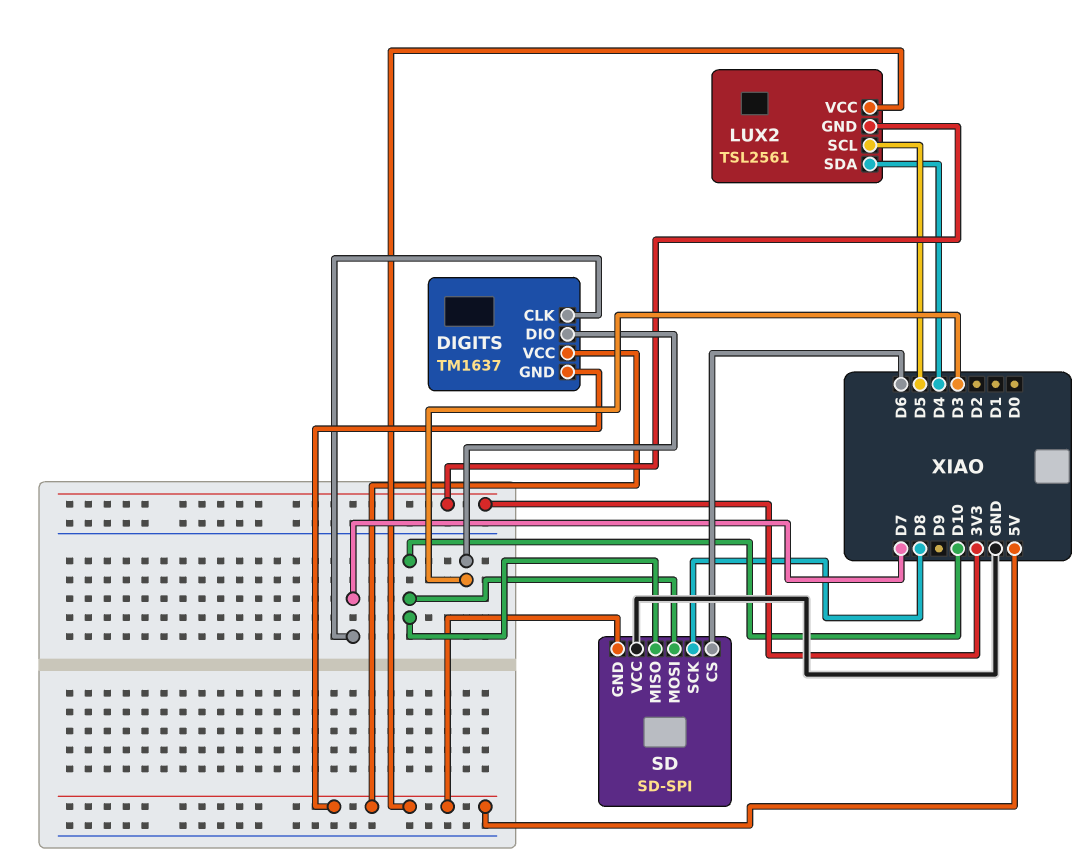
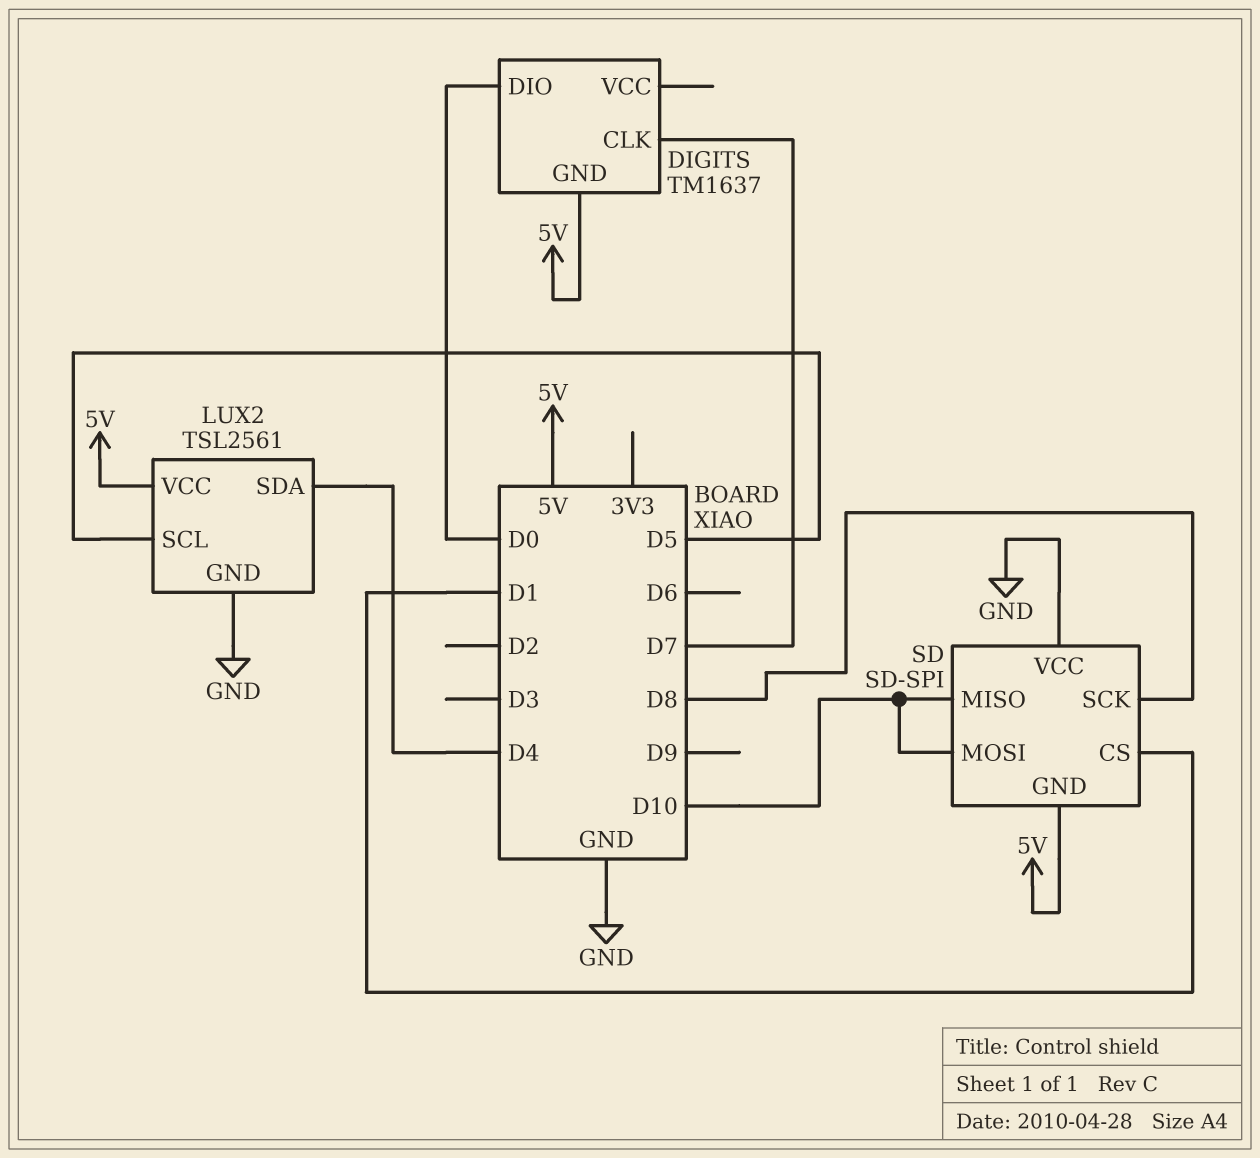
DIGITS pin DIO: D3 -> D0
DIGITS pin VCC: 5V -> none
LUX2 pin GND: 3V3 -> GND
SD pin CS: D6 -> D1

